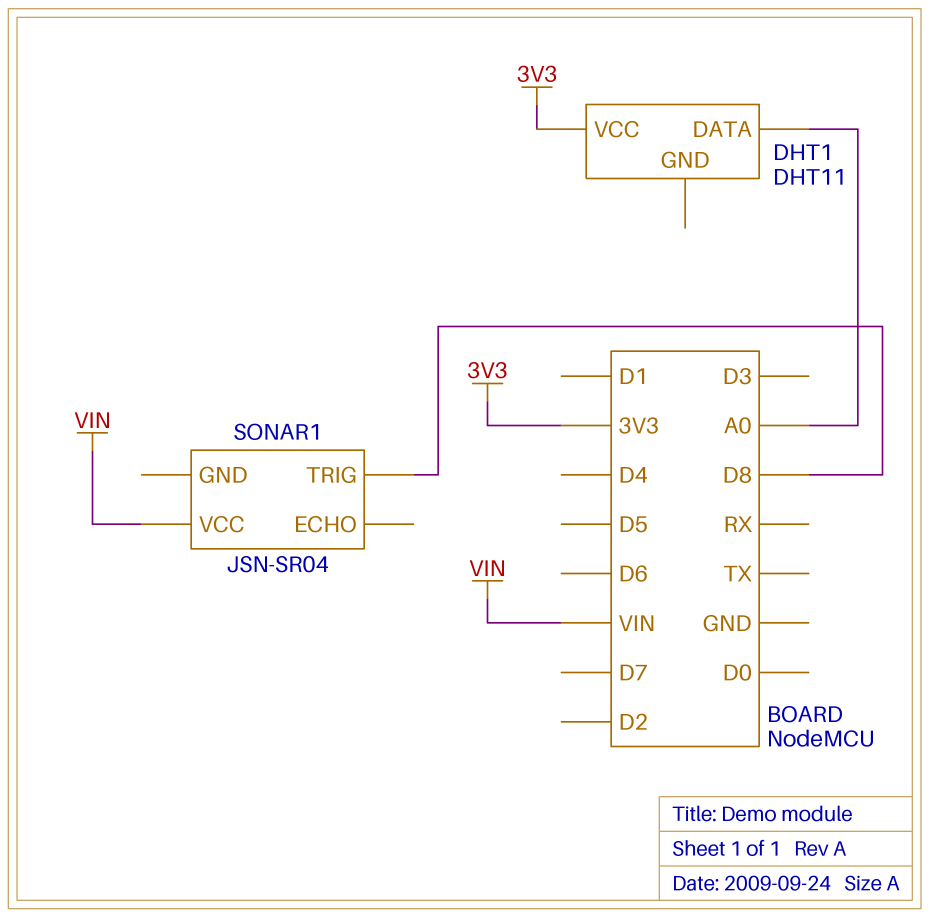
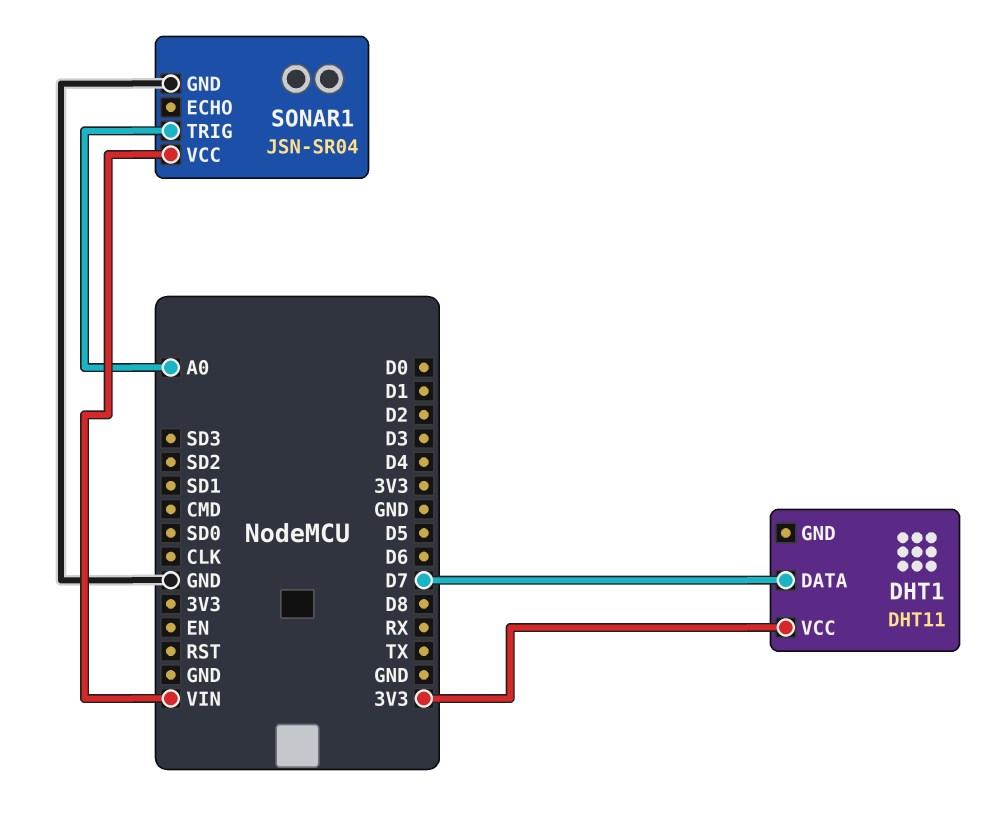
DHT1 pin DATA: A0 -> D7
SONAR1 pin GND: none -> GND
SONAR1 pin TRIG: D8 -> A0

